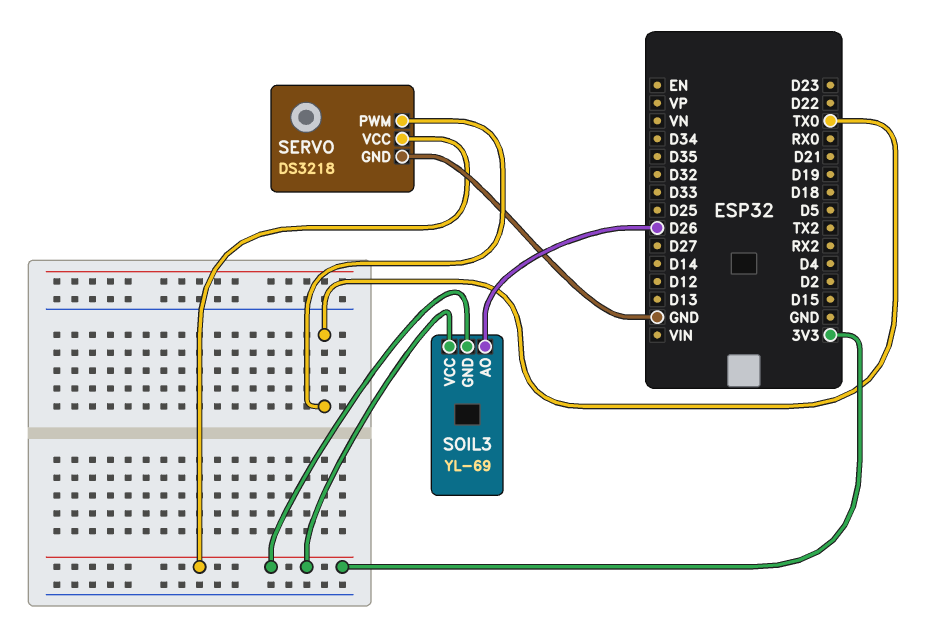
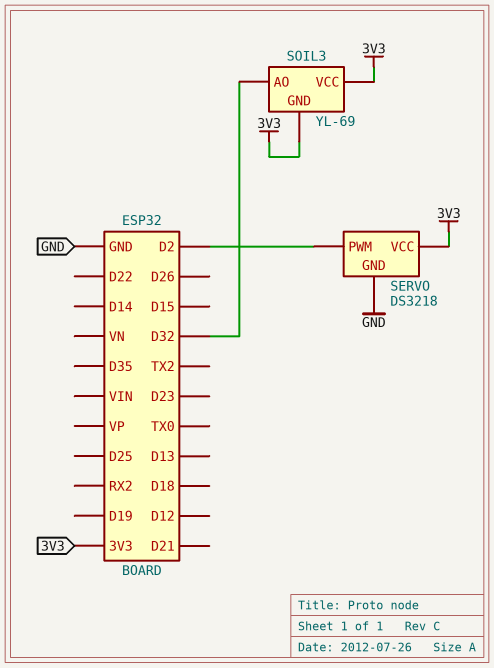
SERVO pin PWM: TX0 -> D2
SOIL3 pin AO: D26 -> D32

